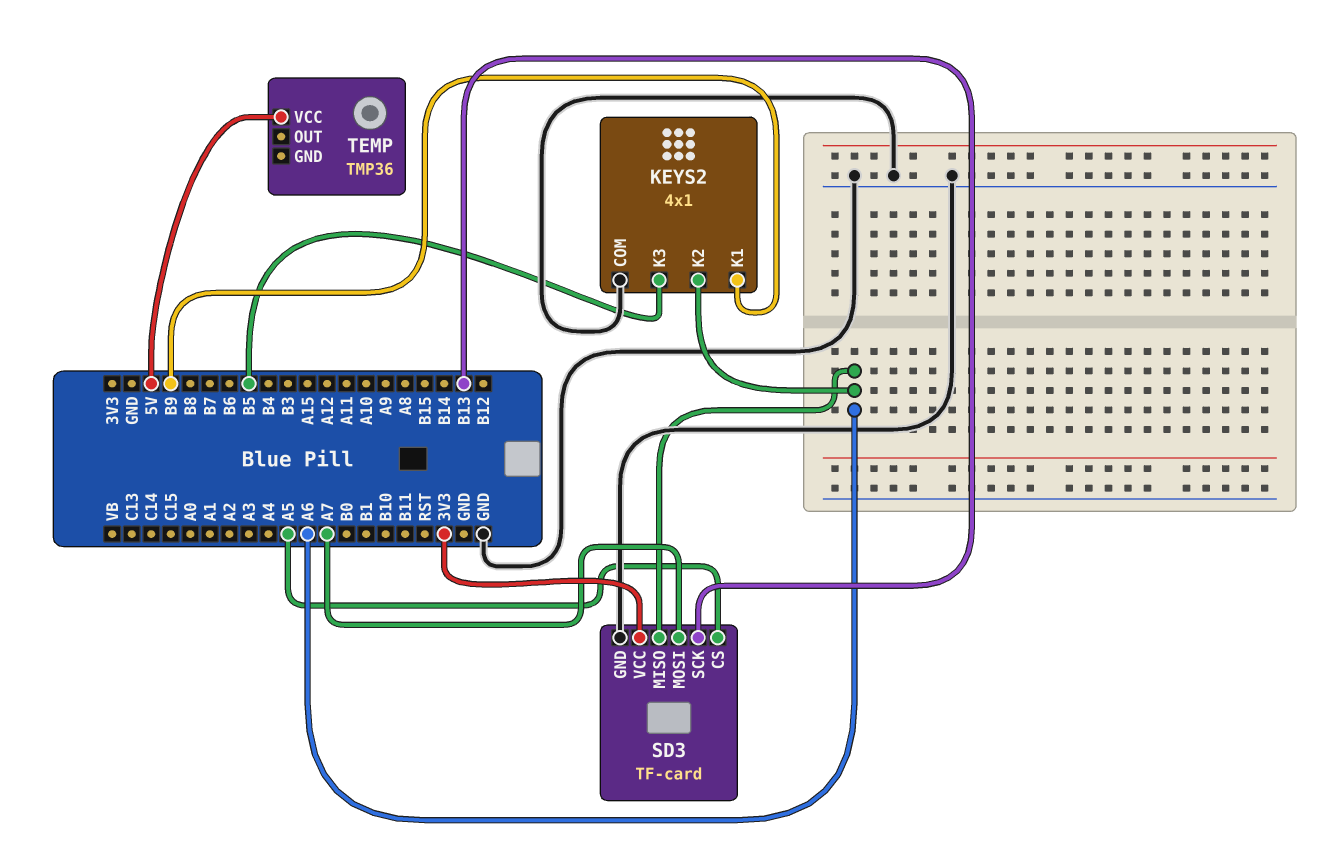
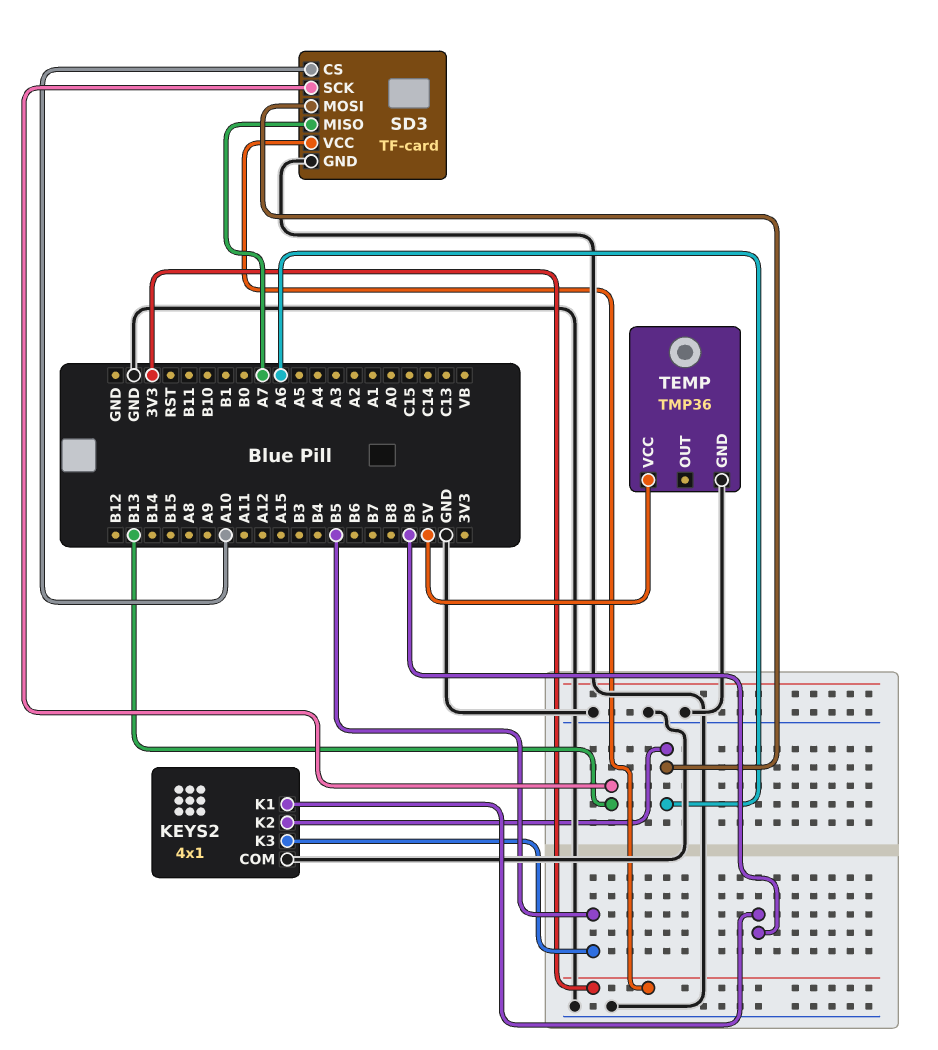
SD3 pin CS: A5 -> A10
SD3 pin MISO: A6 -> A7
SD3 pin MOSI: A7 -> A6
TEMP pin GND: none -> GND

